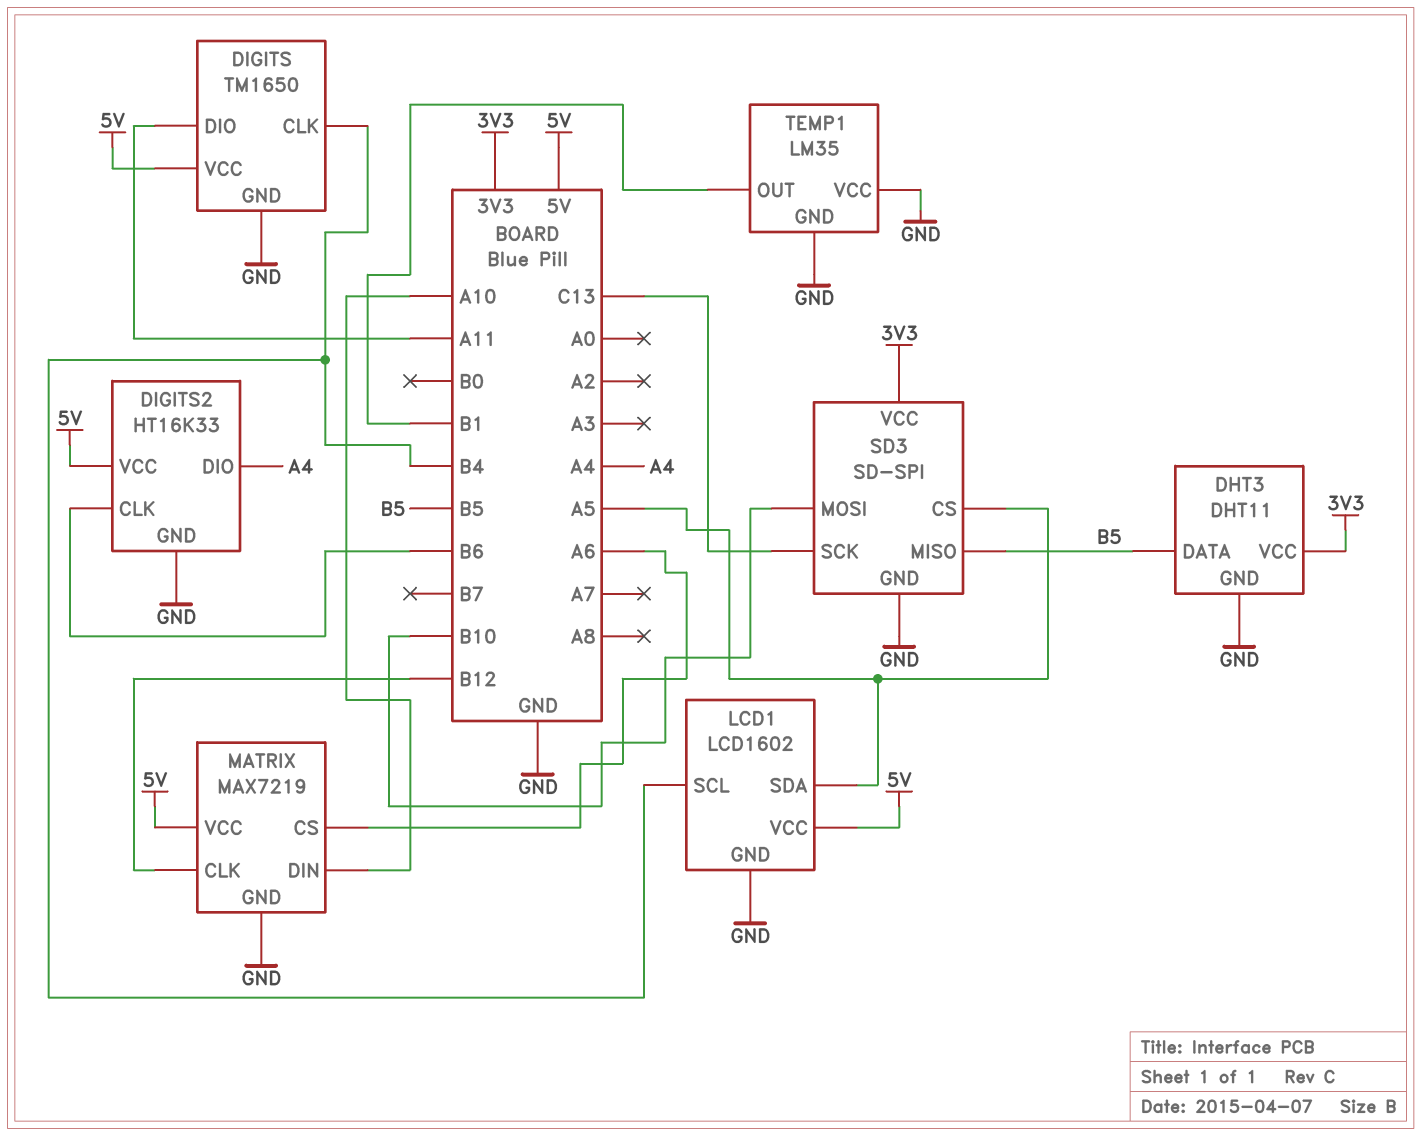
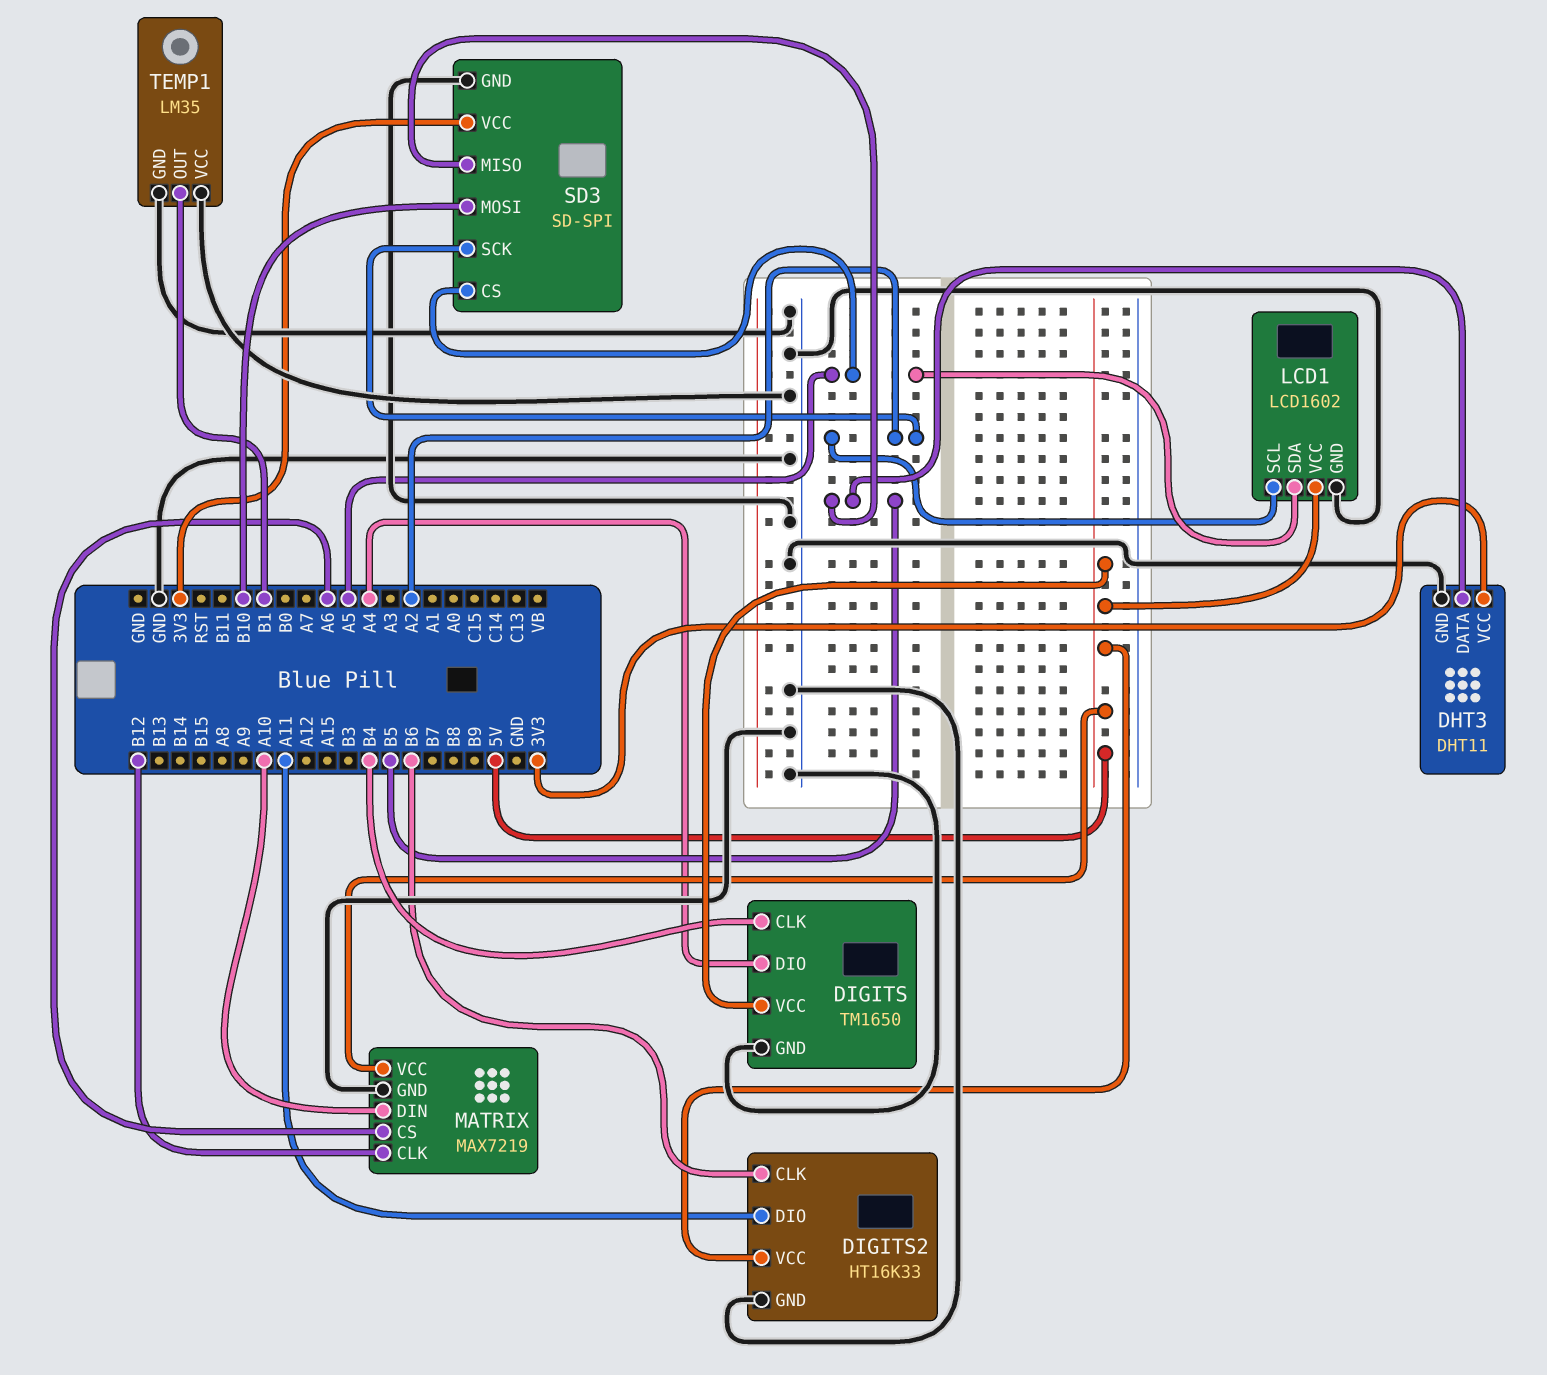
DIGITS pin DIO: A11 -> A4
DIGITS2 pin DIO: A4 -> A11
LCD1 pin SCL: B4 -> A2
SD3 pin SCK: C13 -> A2

